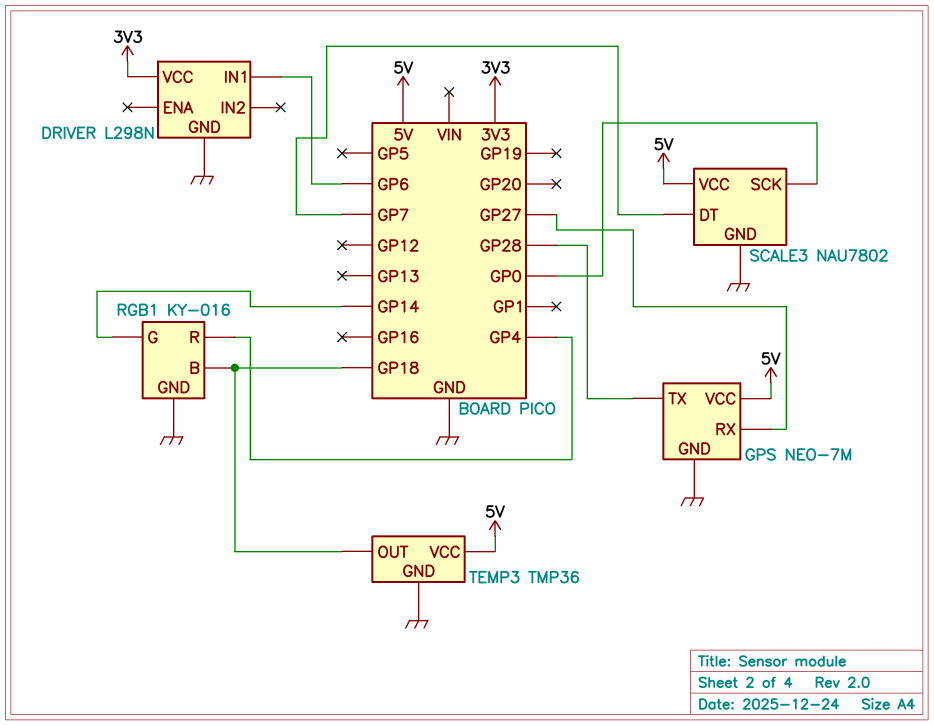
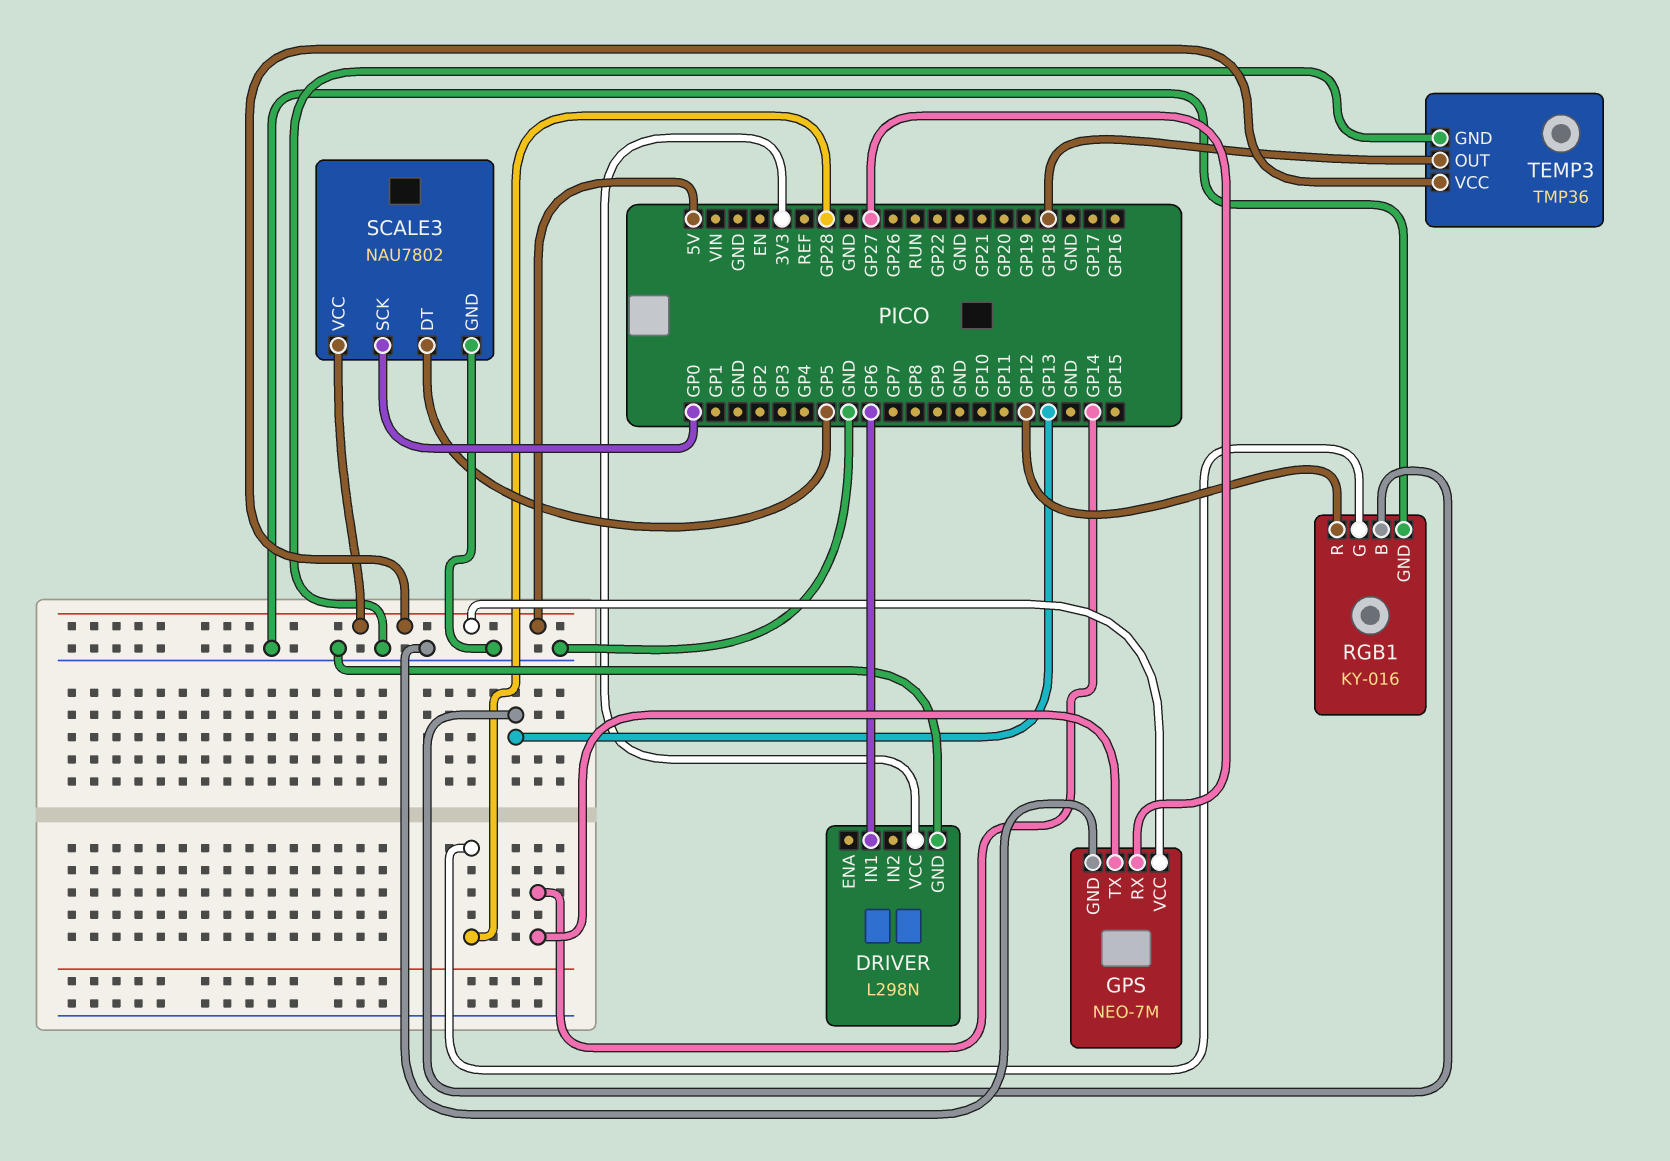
GPS pin TX: GP28 -> GP14
RGB1 pin B: GP18 -> GP13
RGB1 pin G: GP14 -> GP28
RGB1 pin R: GP4 -> GP12
SCALE3 pin DT: GP7 -> GP5

